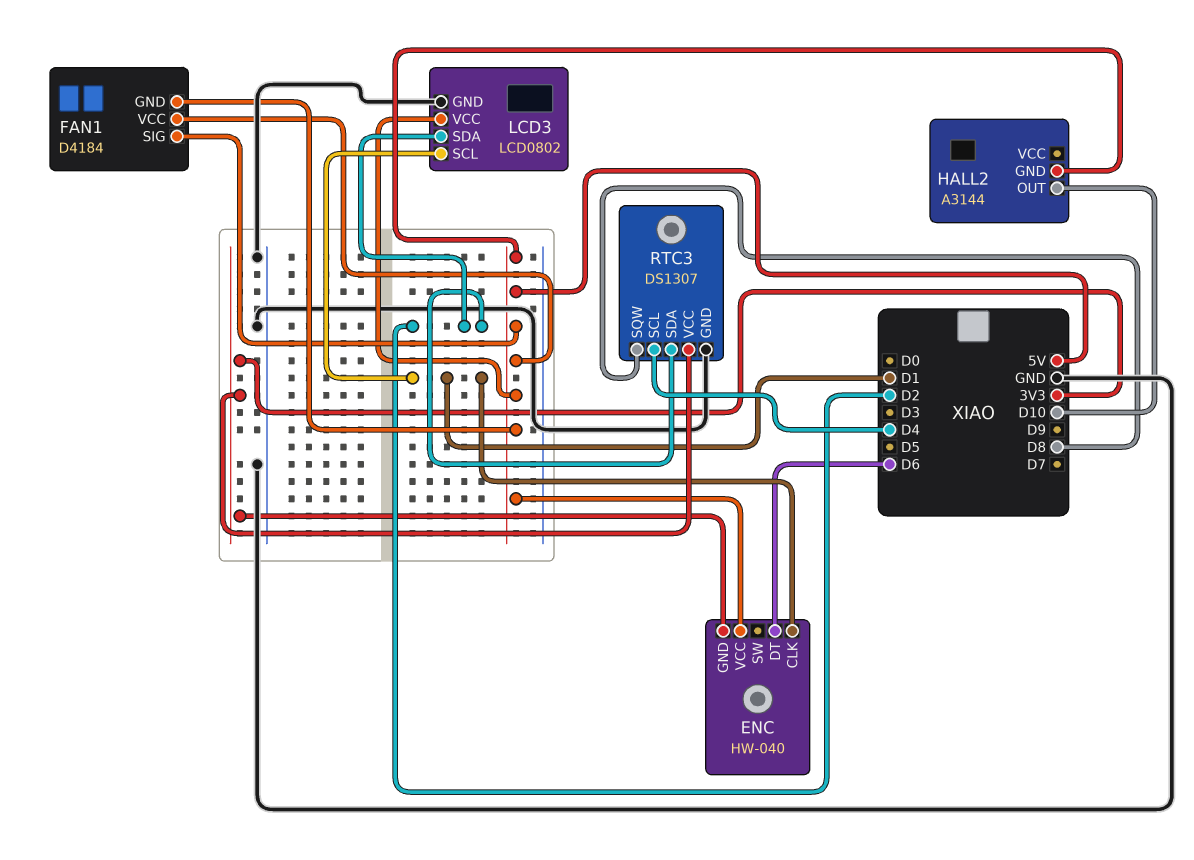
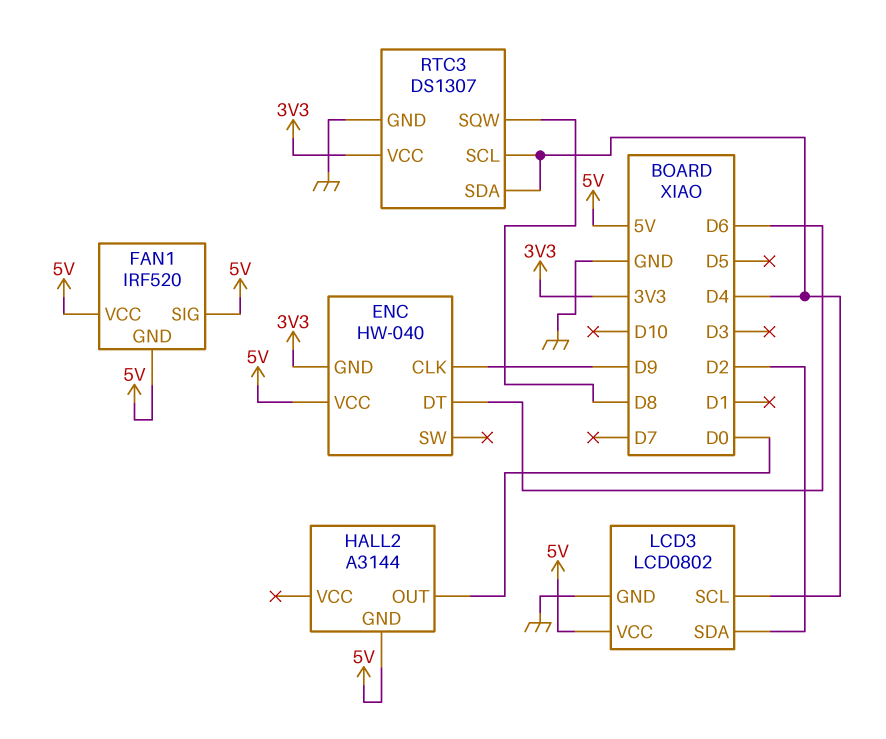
ENC pin CLK: D1 -> D9
FAN1: D4184 -> IRF520
HALL2 pin OUT: D10 -> D0
LCD3 pin SCL: D1 -> D4
RTC3 pin SDA: D2 -> D4

